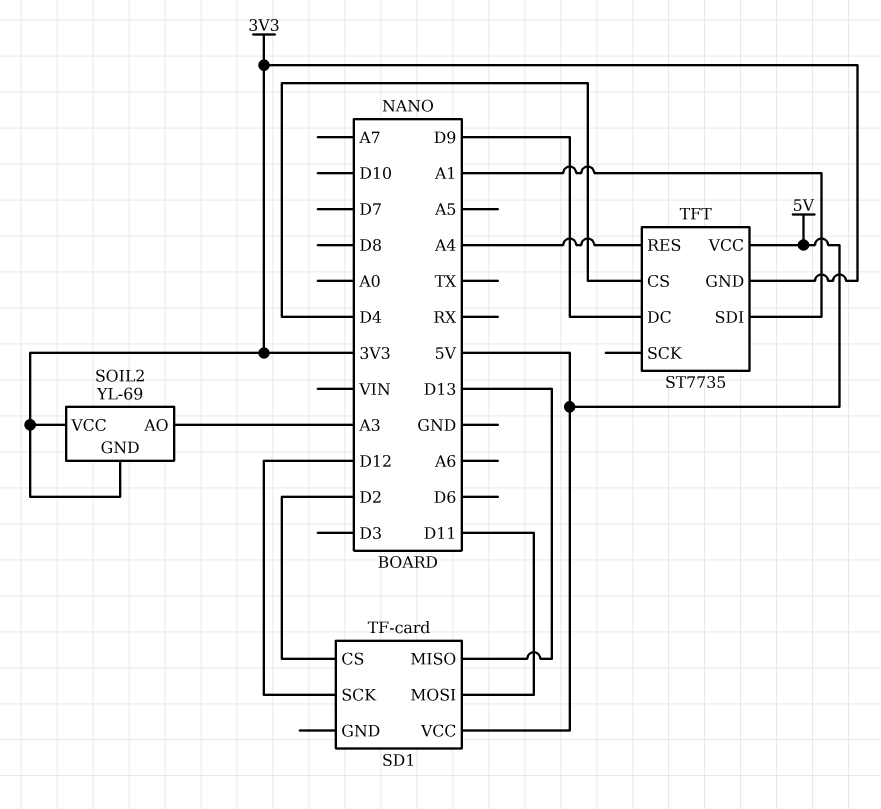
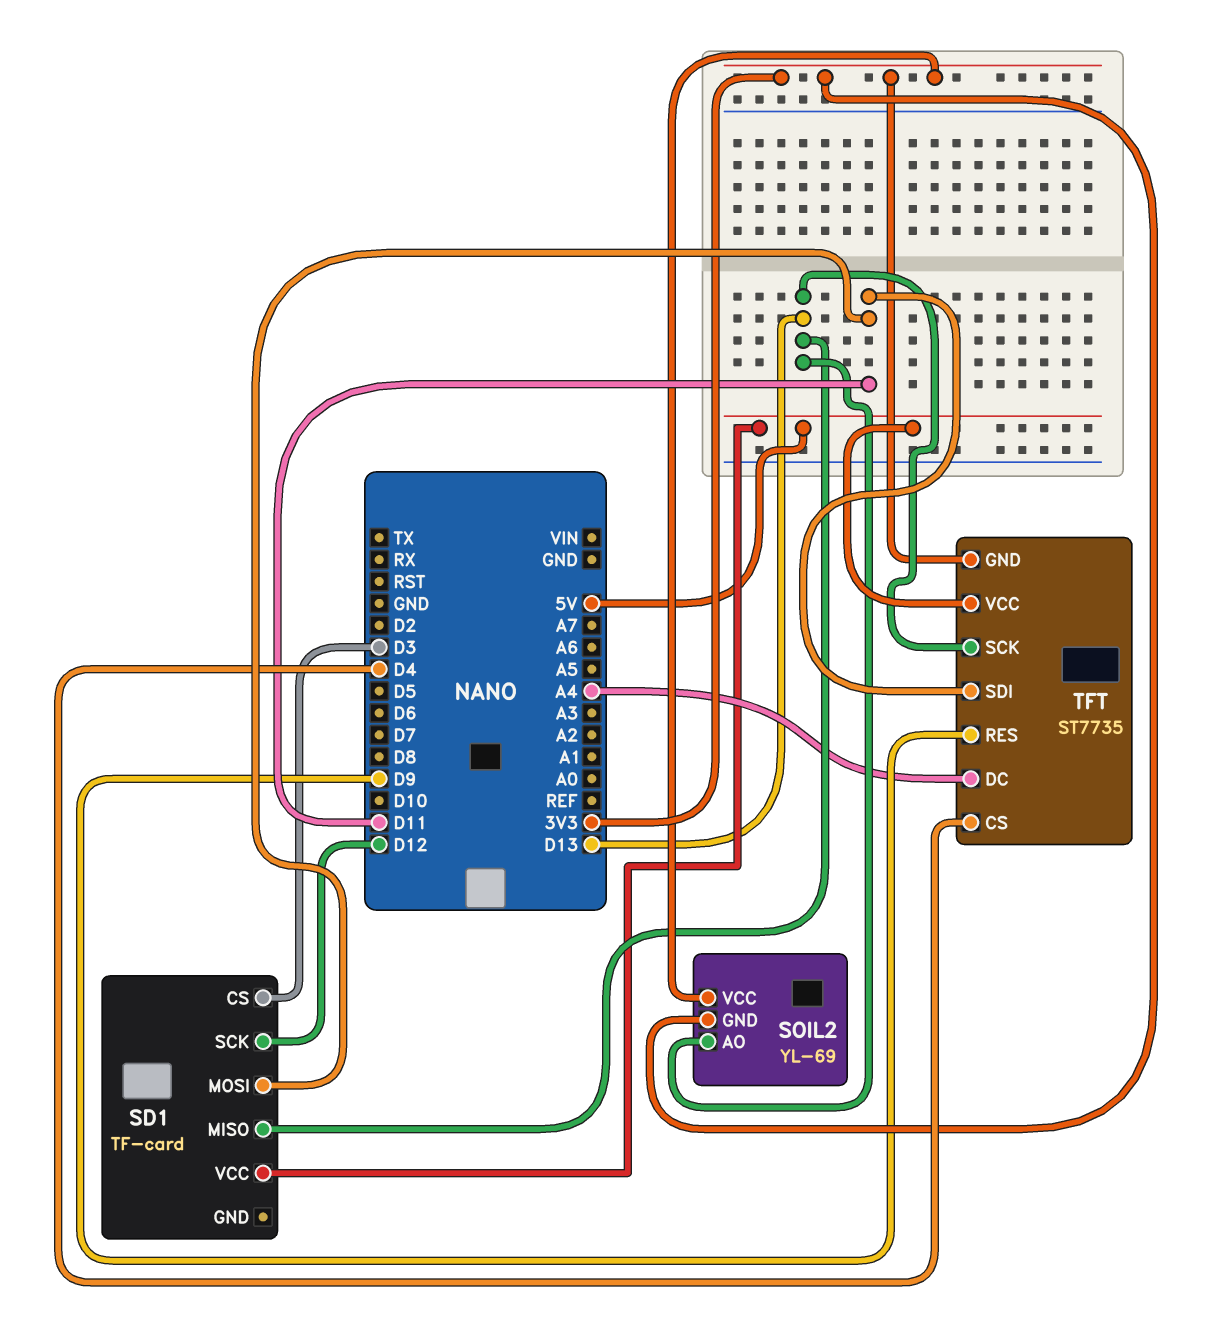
SD1 pin CS: D2 -> D3
SOIL2 pin AO: A3 -> D13
TFT pin DC: D9 -> A4
TFT pin RES: A4 -> D9
TFT pin SCK: none -> D13
TFT pin SDI: A1 -> D11

